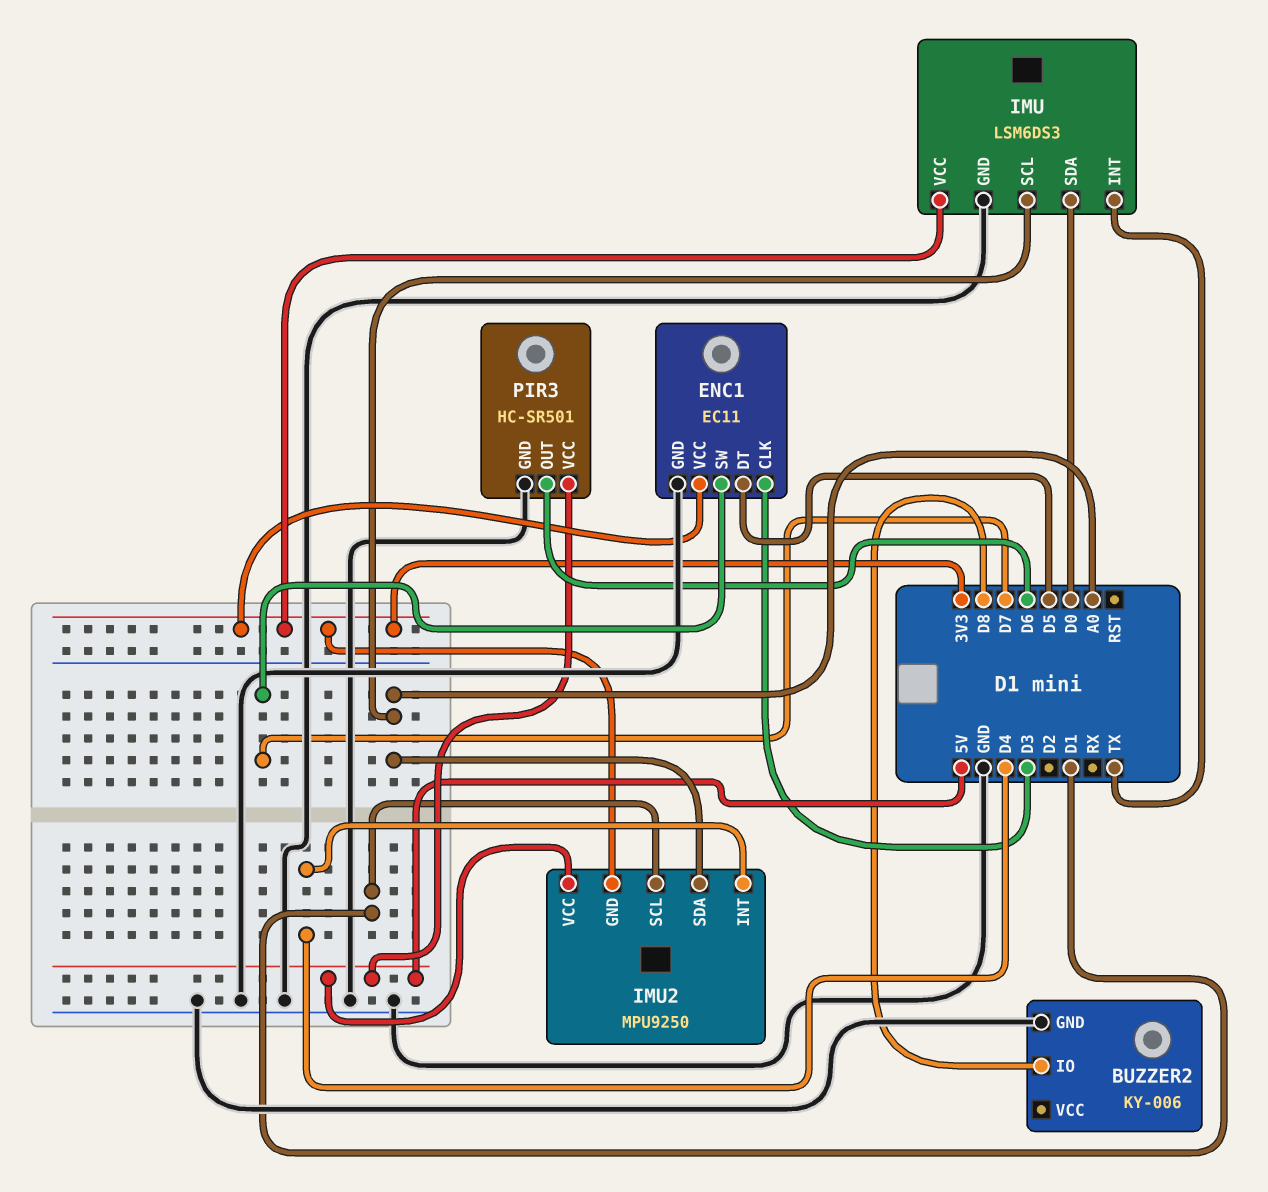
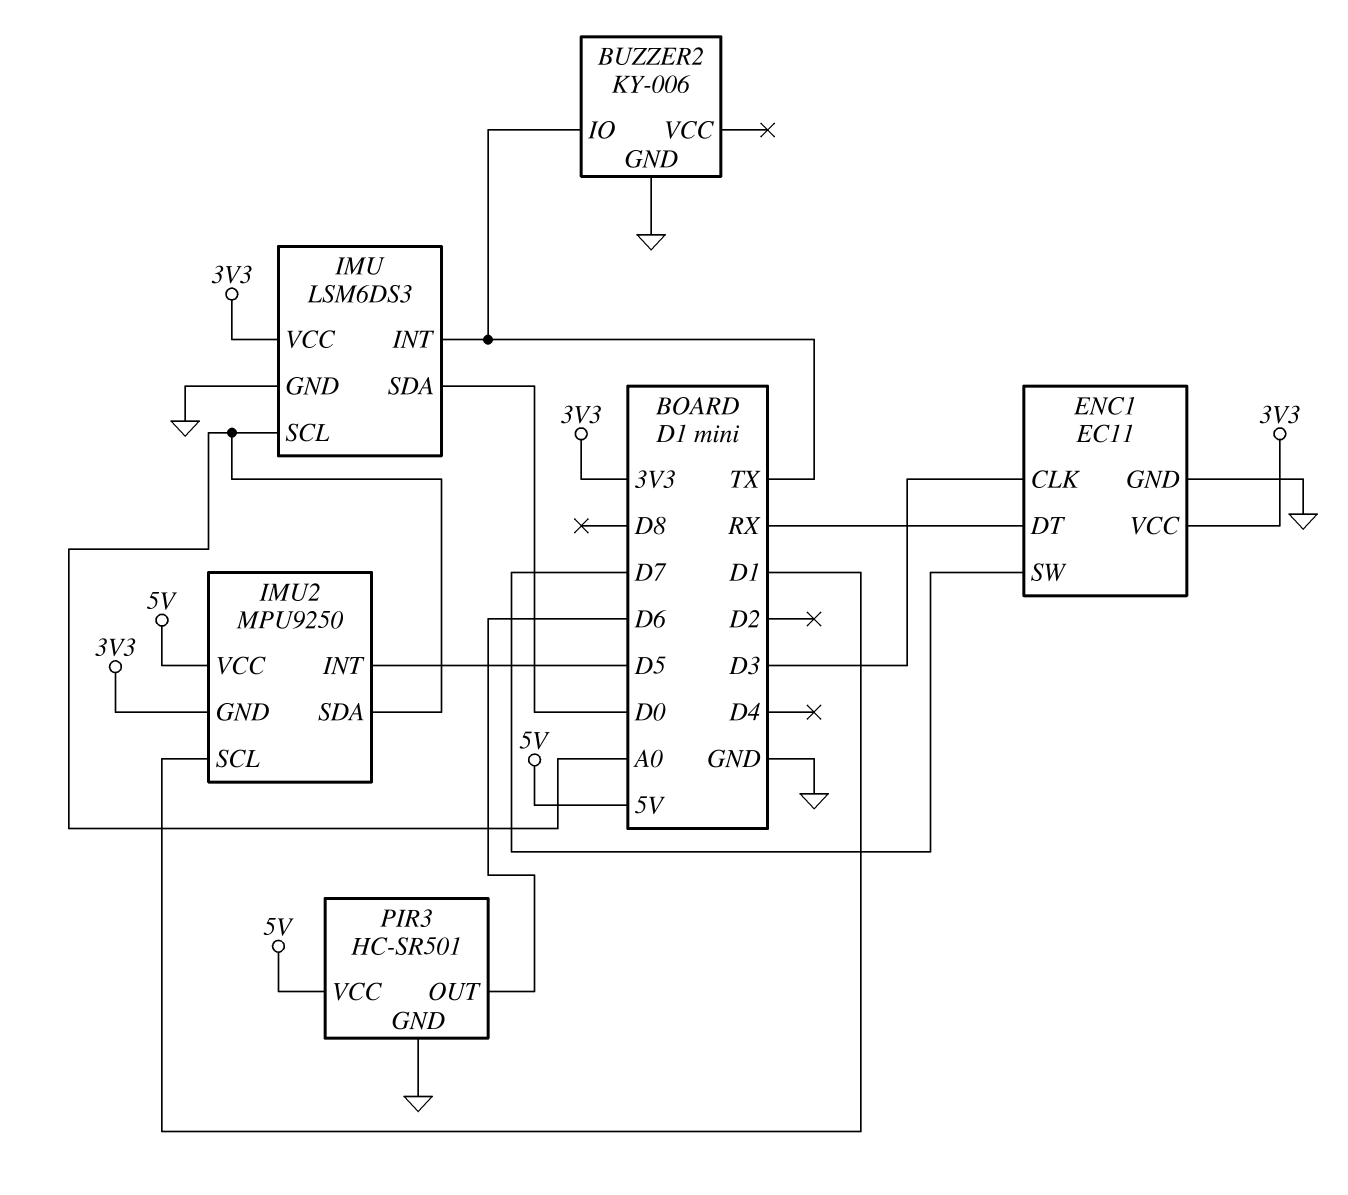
BUZZER2 pin IO: D8 -> TX
ENC1 pin DT: D5 -> RX
IMU2 pin INT: D4 -> D5

